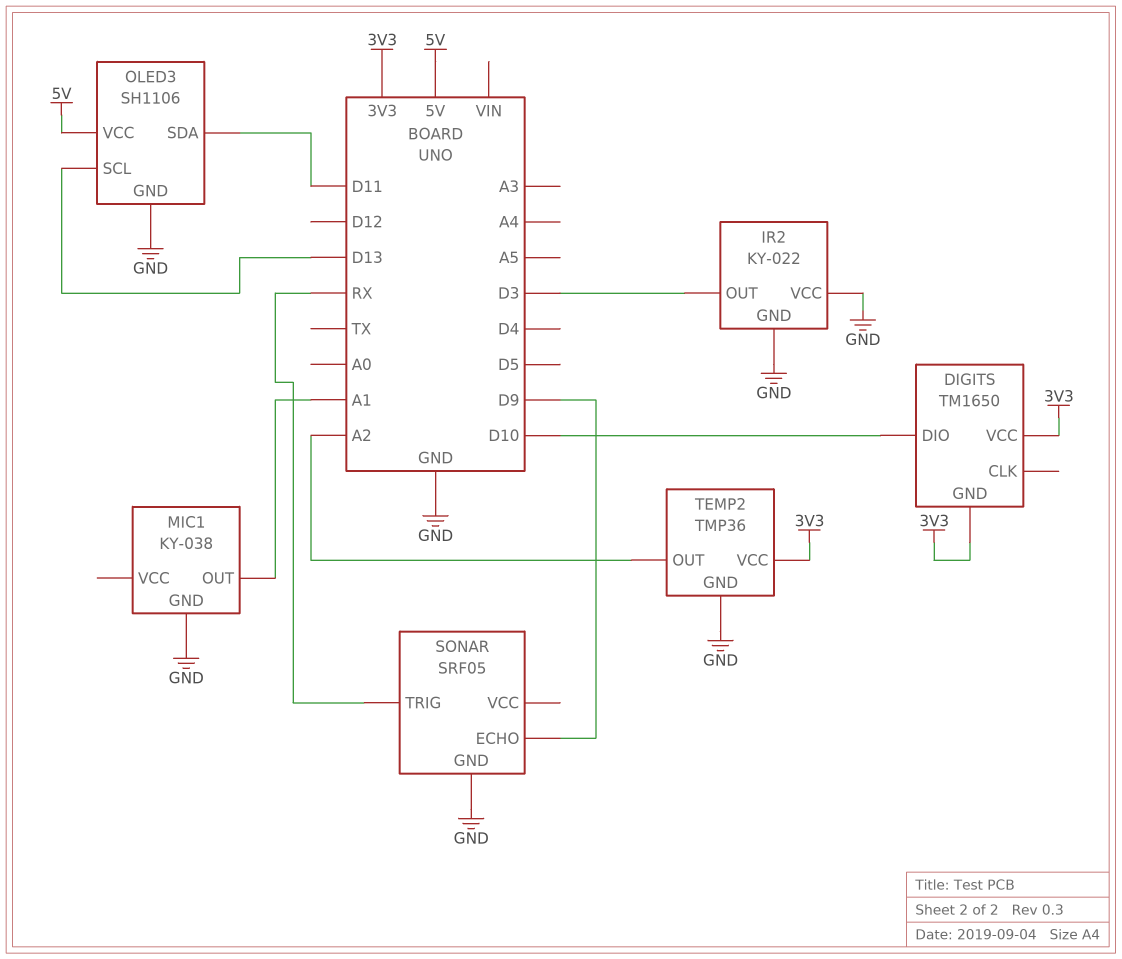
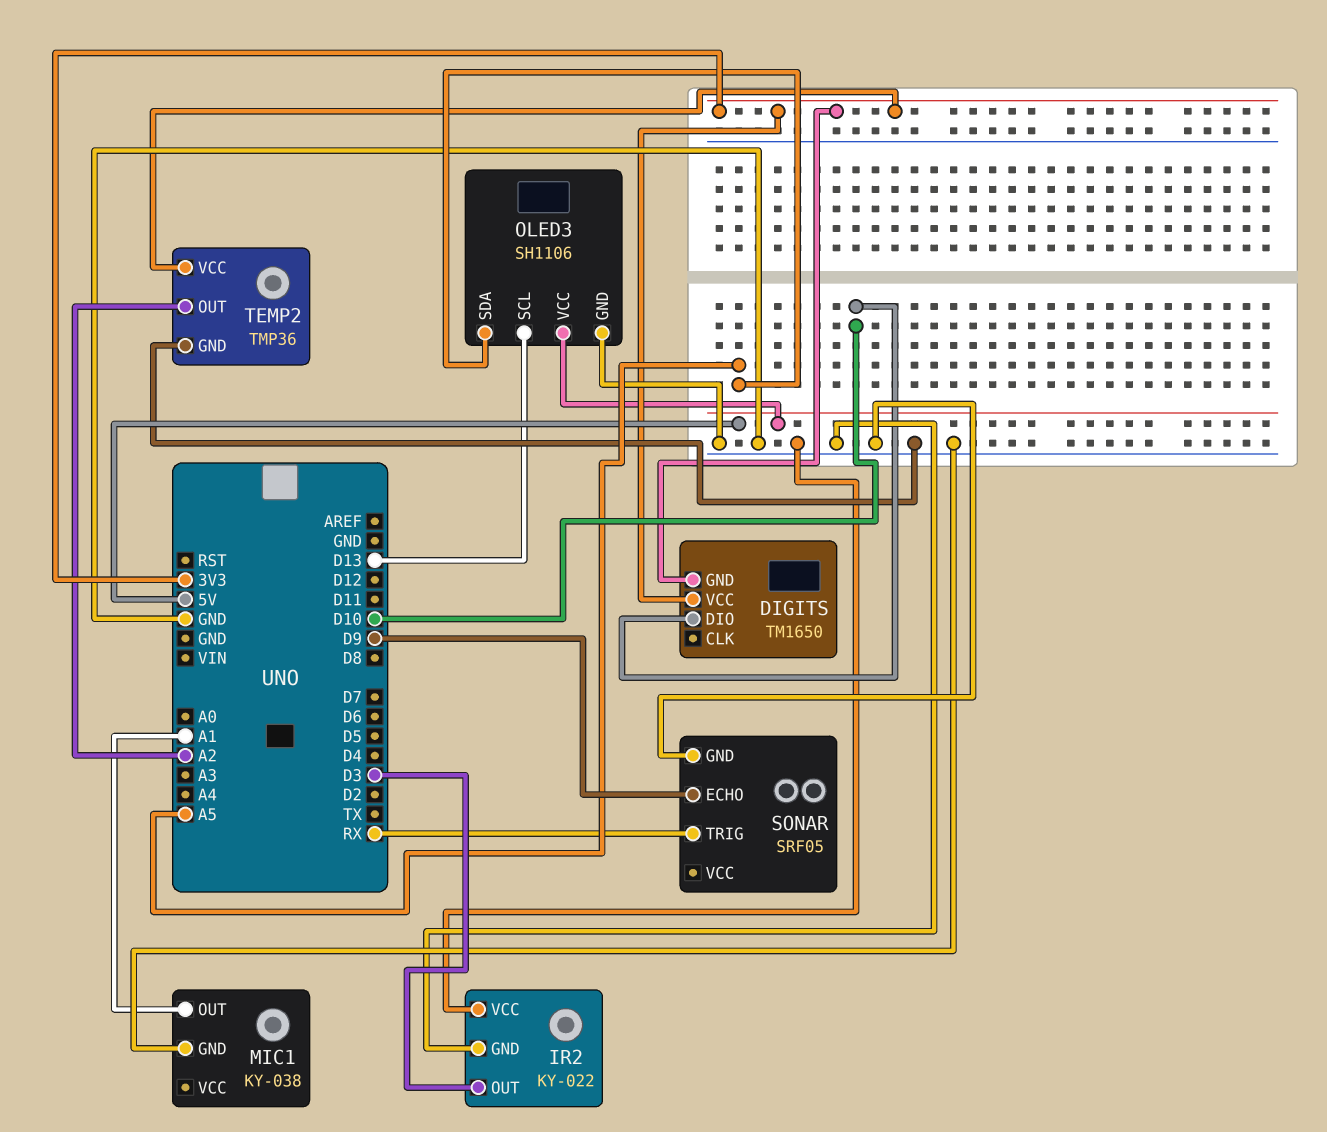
OLED3 pin SDA: D11 -> A5

